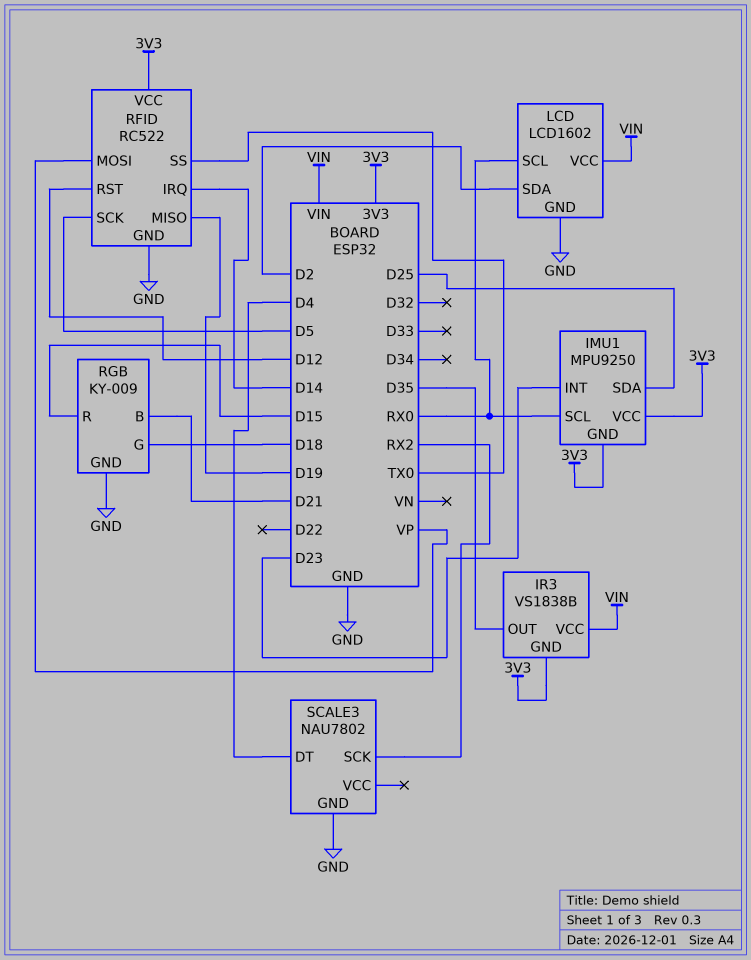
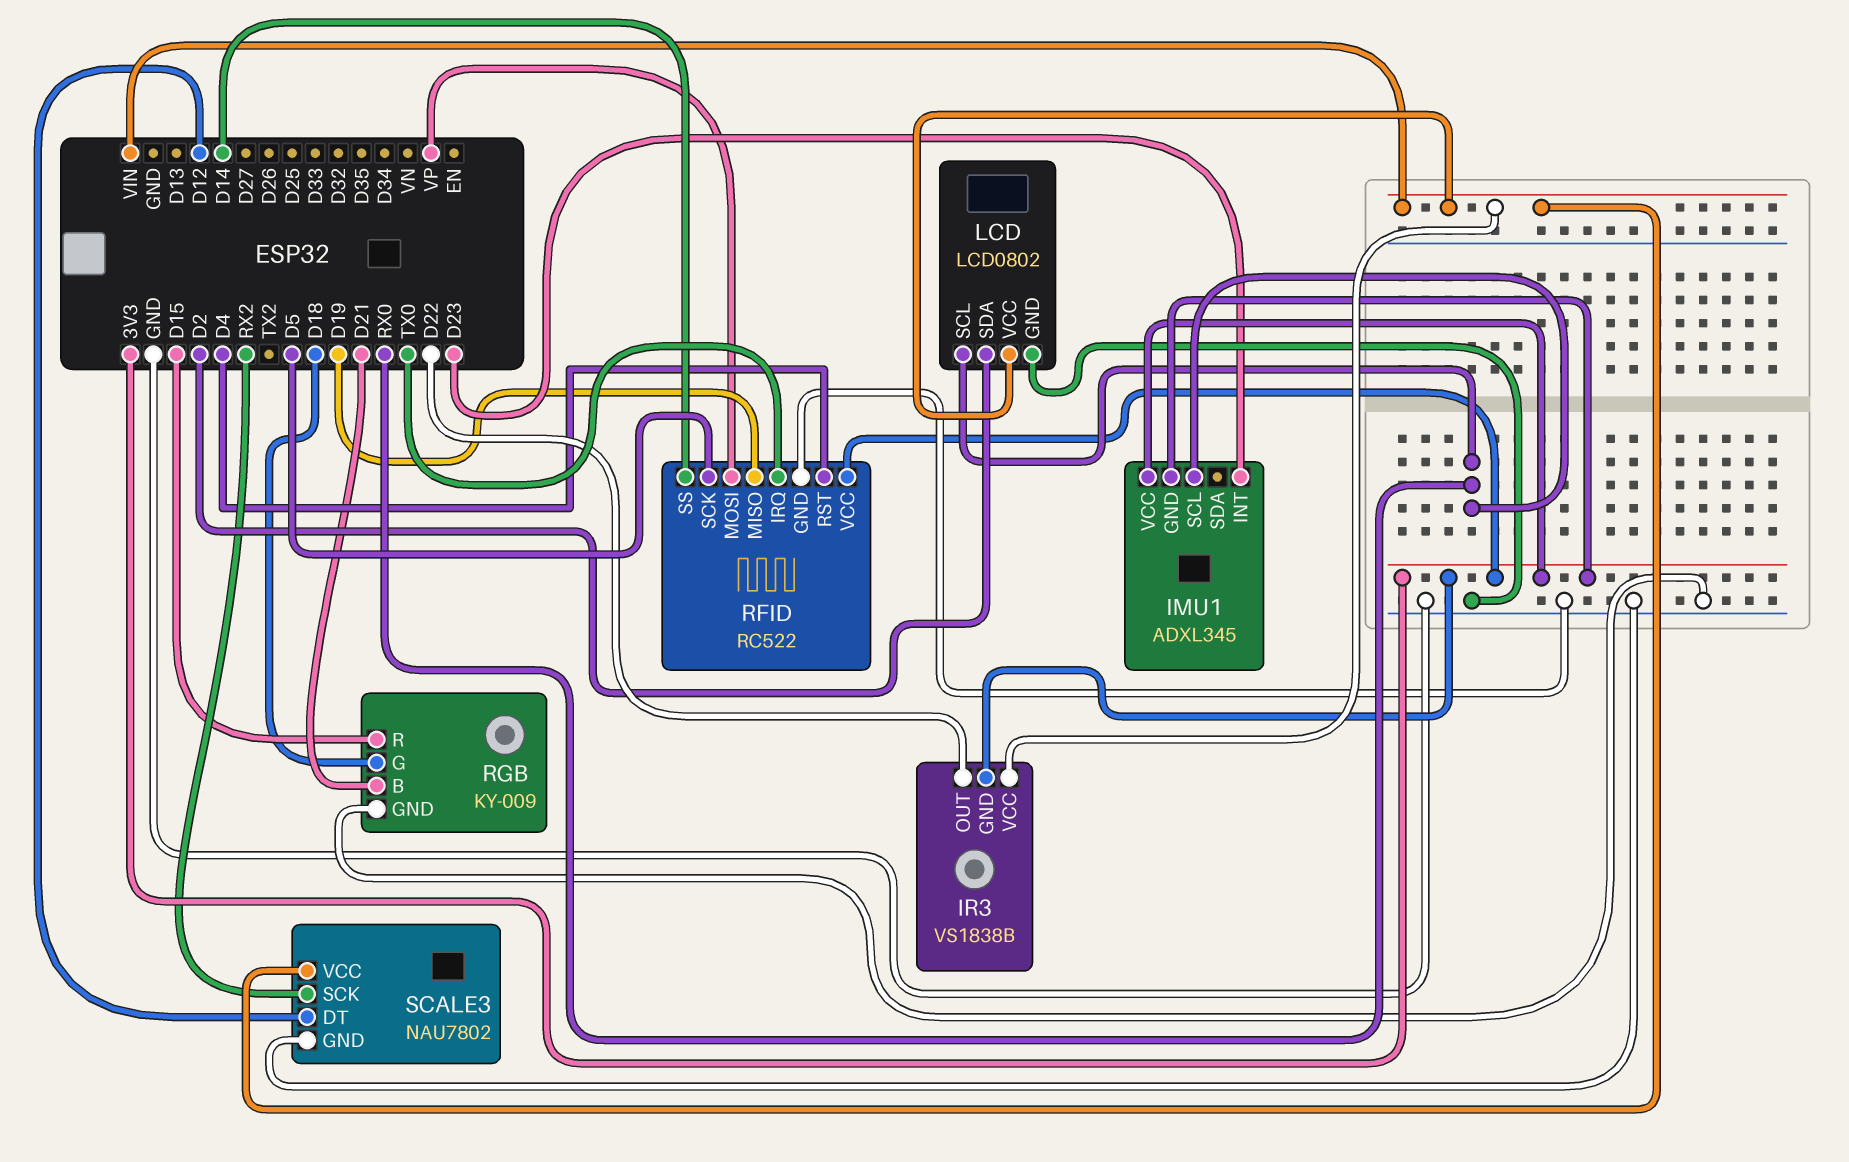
IMU1: MPU9250 -> ADXL345
IMU1 pin SDA: D25 -> none
IR3 pin OUT: D35 -> D22
LCD: LCD1602 -> LCD0802
RFID pin IRQ: D14 -> TX0
RFID pin RST: D12 -> D4
RFID pin SS: TX0 -> D14
SCALE3 pin DT: D4 -> D12
SCALE3 pin VCC: none -> VIN

